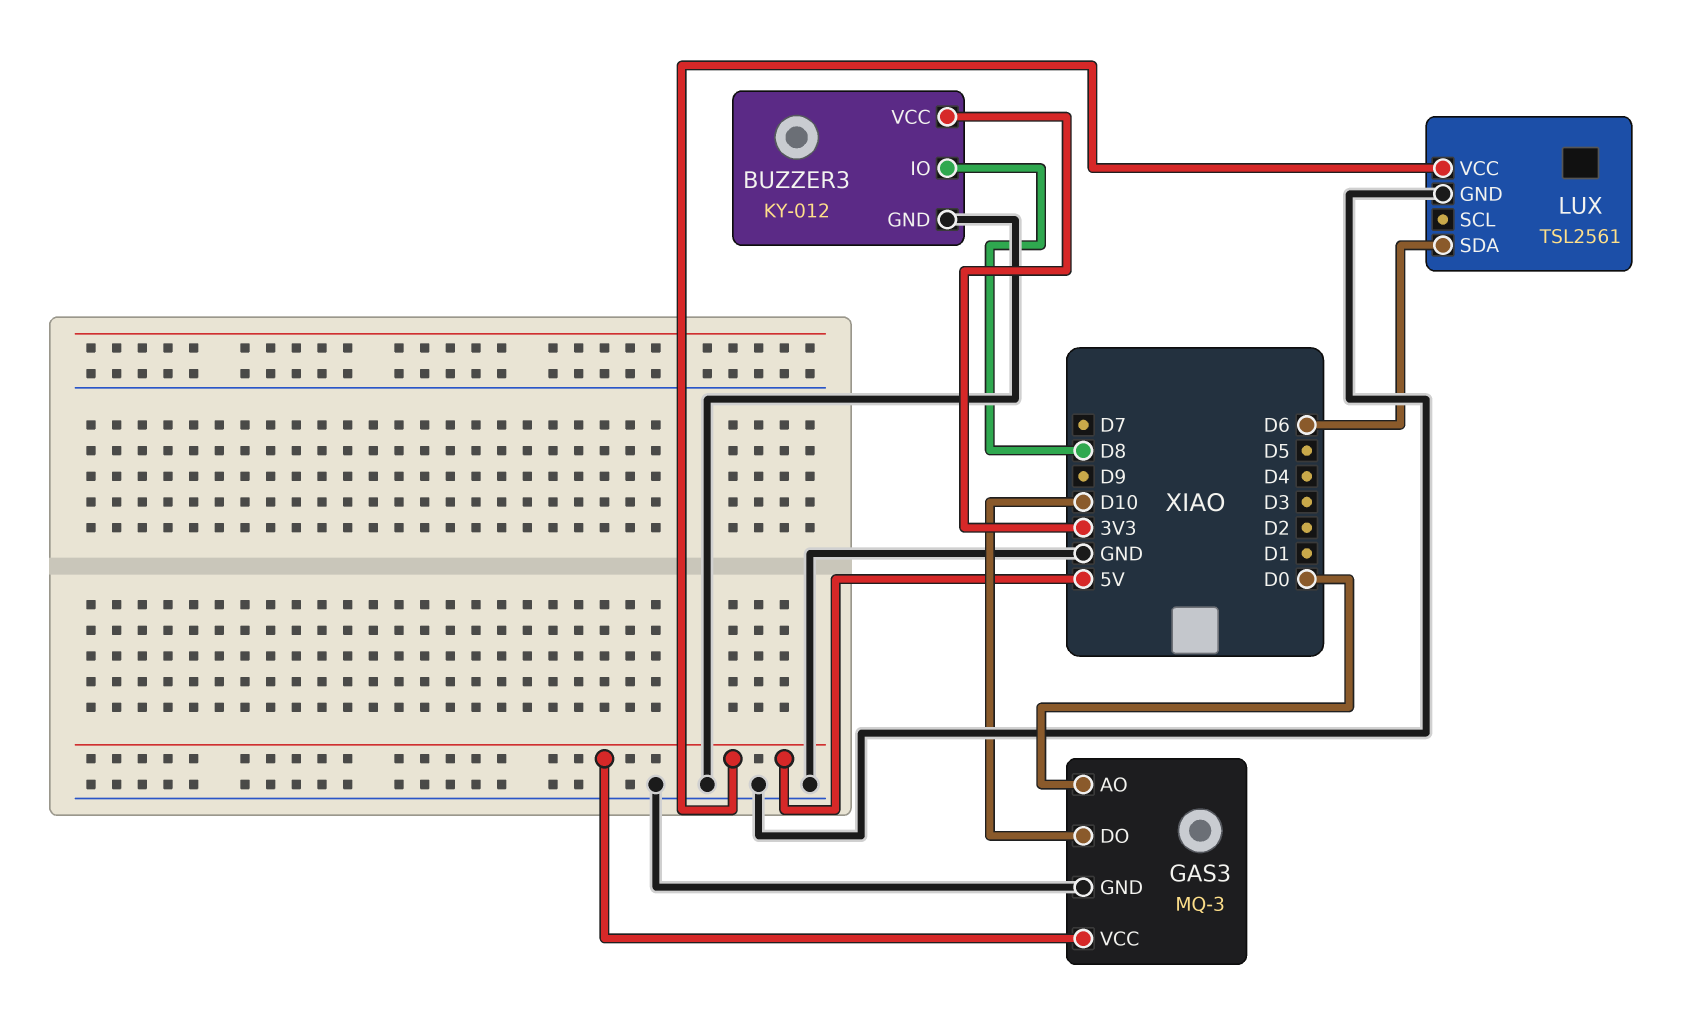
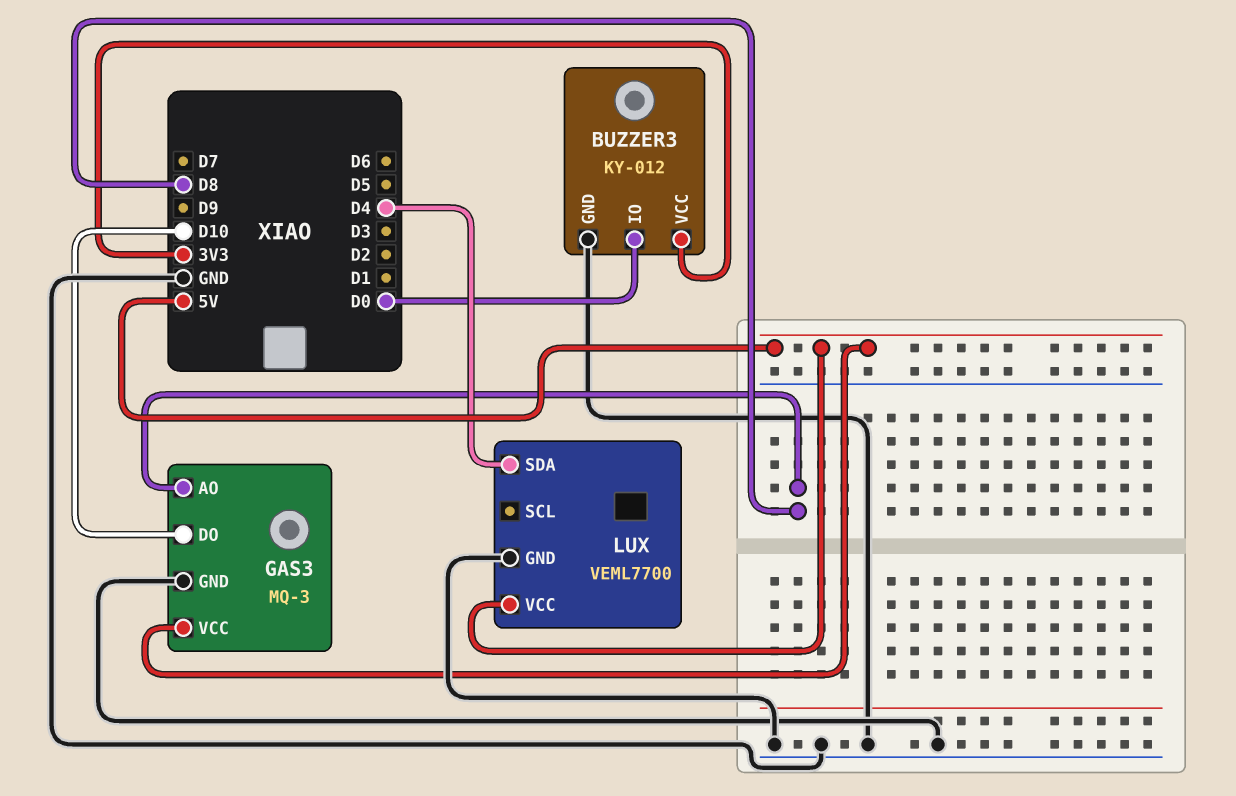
BUZZER3 pin IO: D8 -> D0
GAS3 pin AO: D0 -> D8
LUX: TSL2561 -> VEML7700
LUX pin SDA: D6 -> D4

